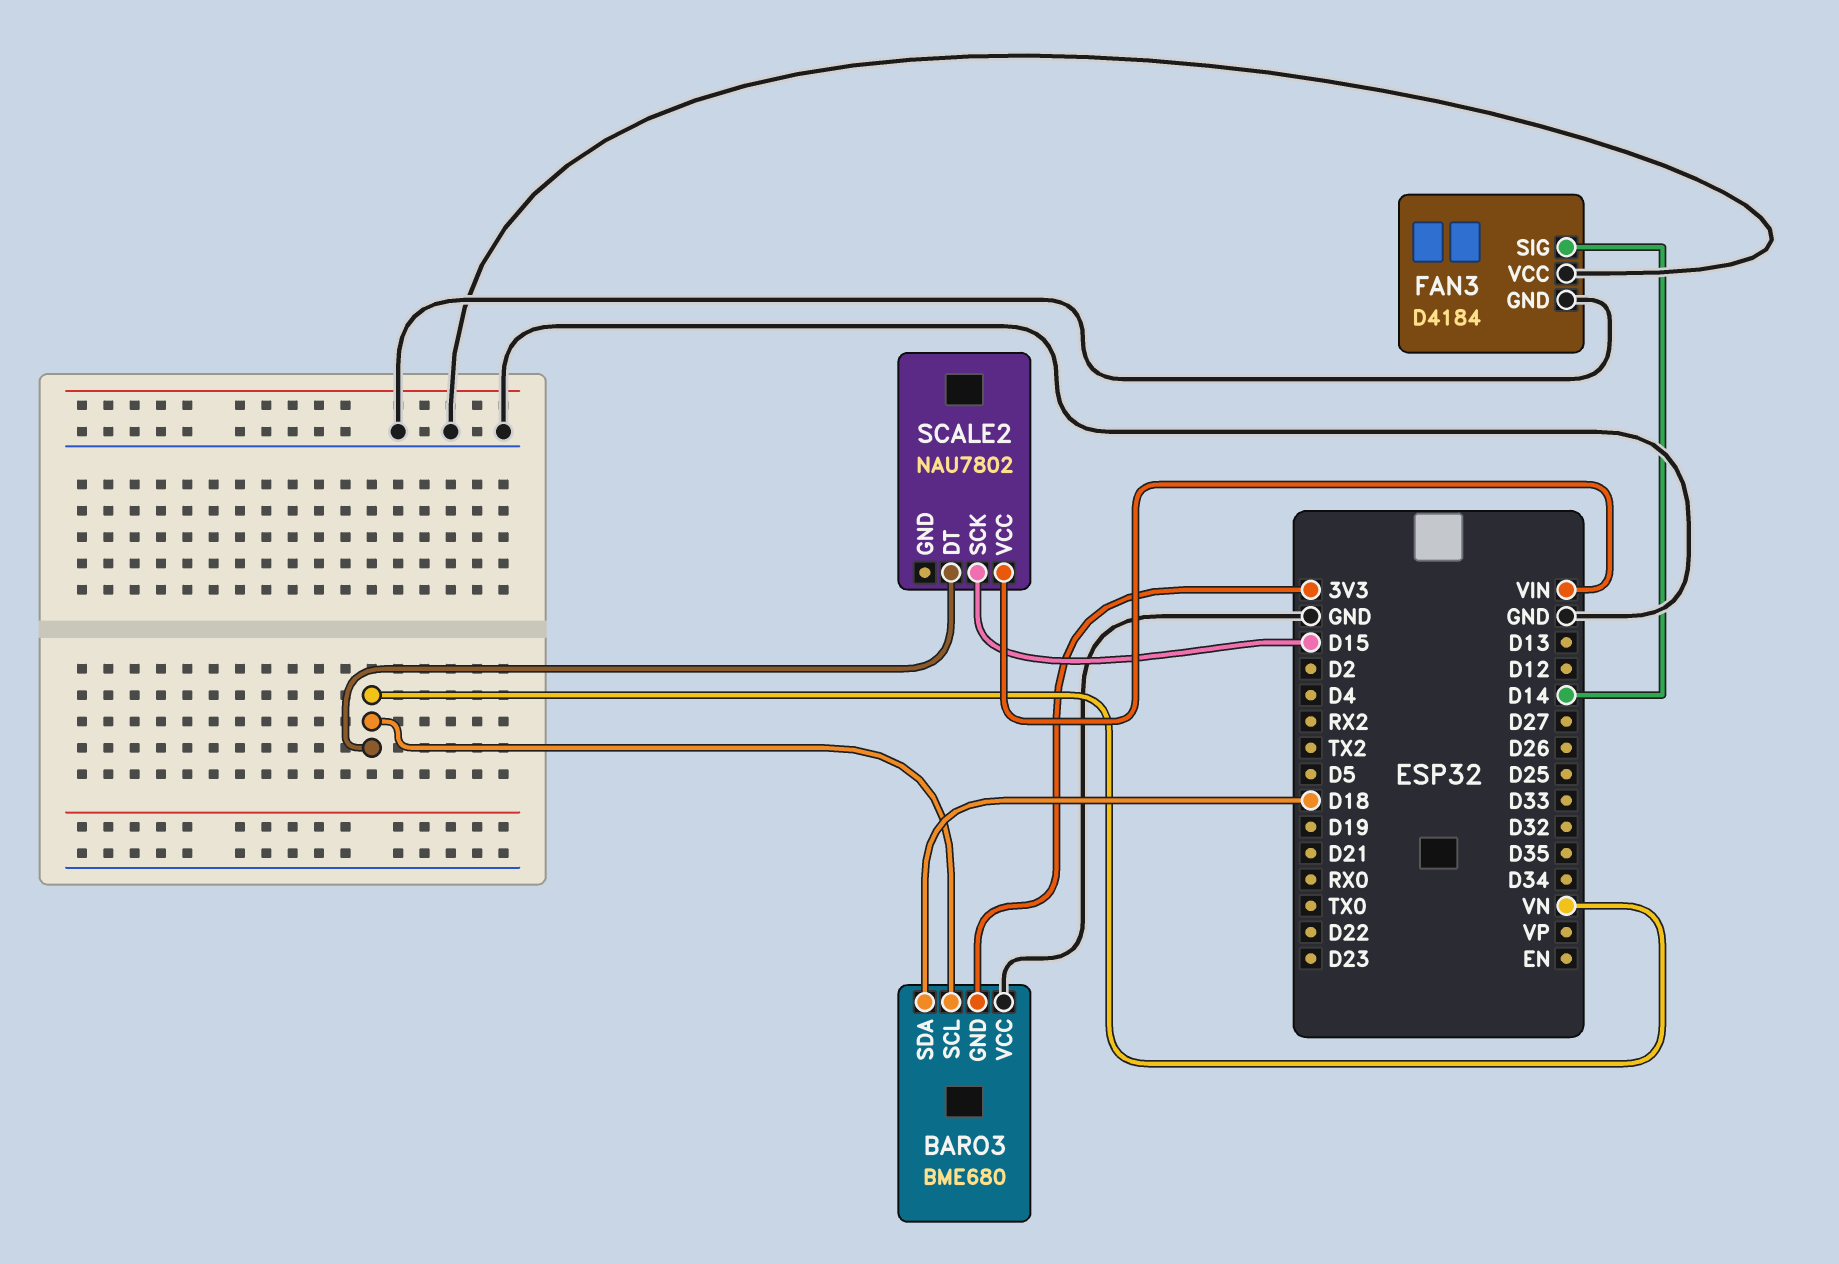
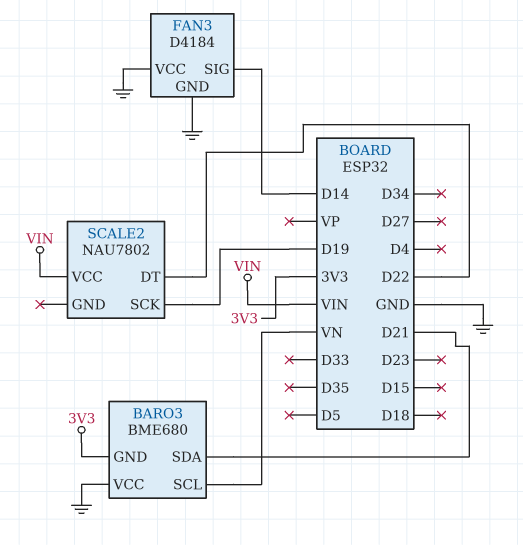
BARO3 pin SDA: D18 -> D21
SCALE2 pin DT: VN -> D22
SCALE2 pin SCK: D15 -> D19

